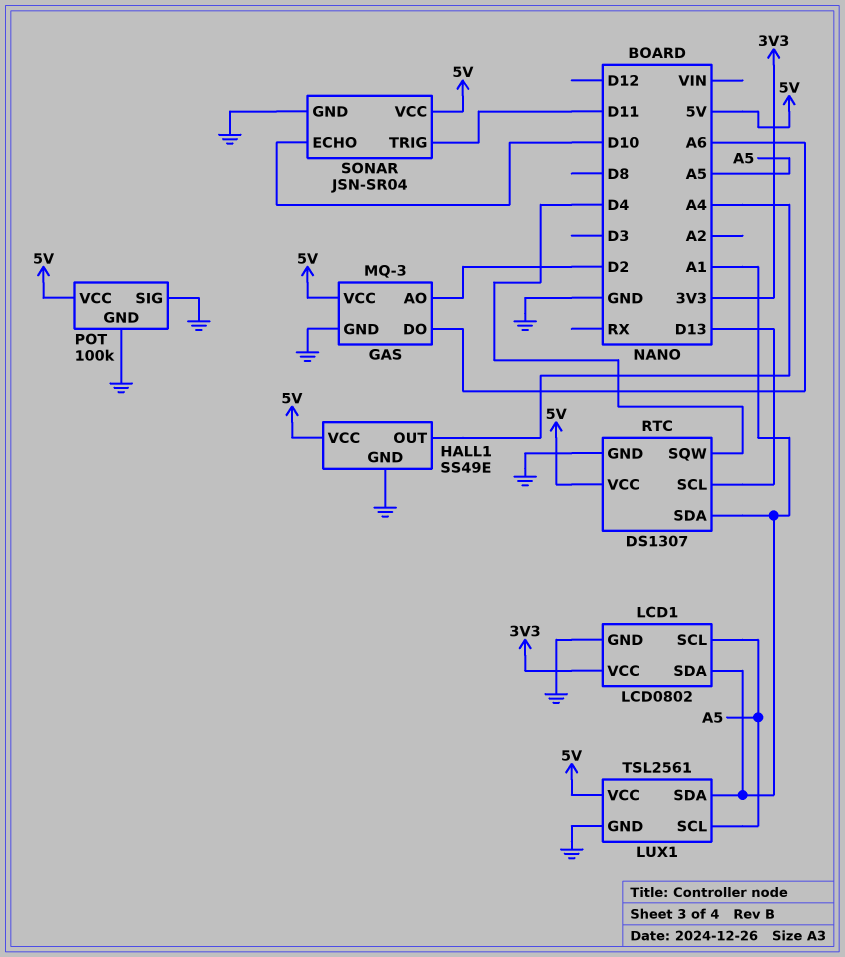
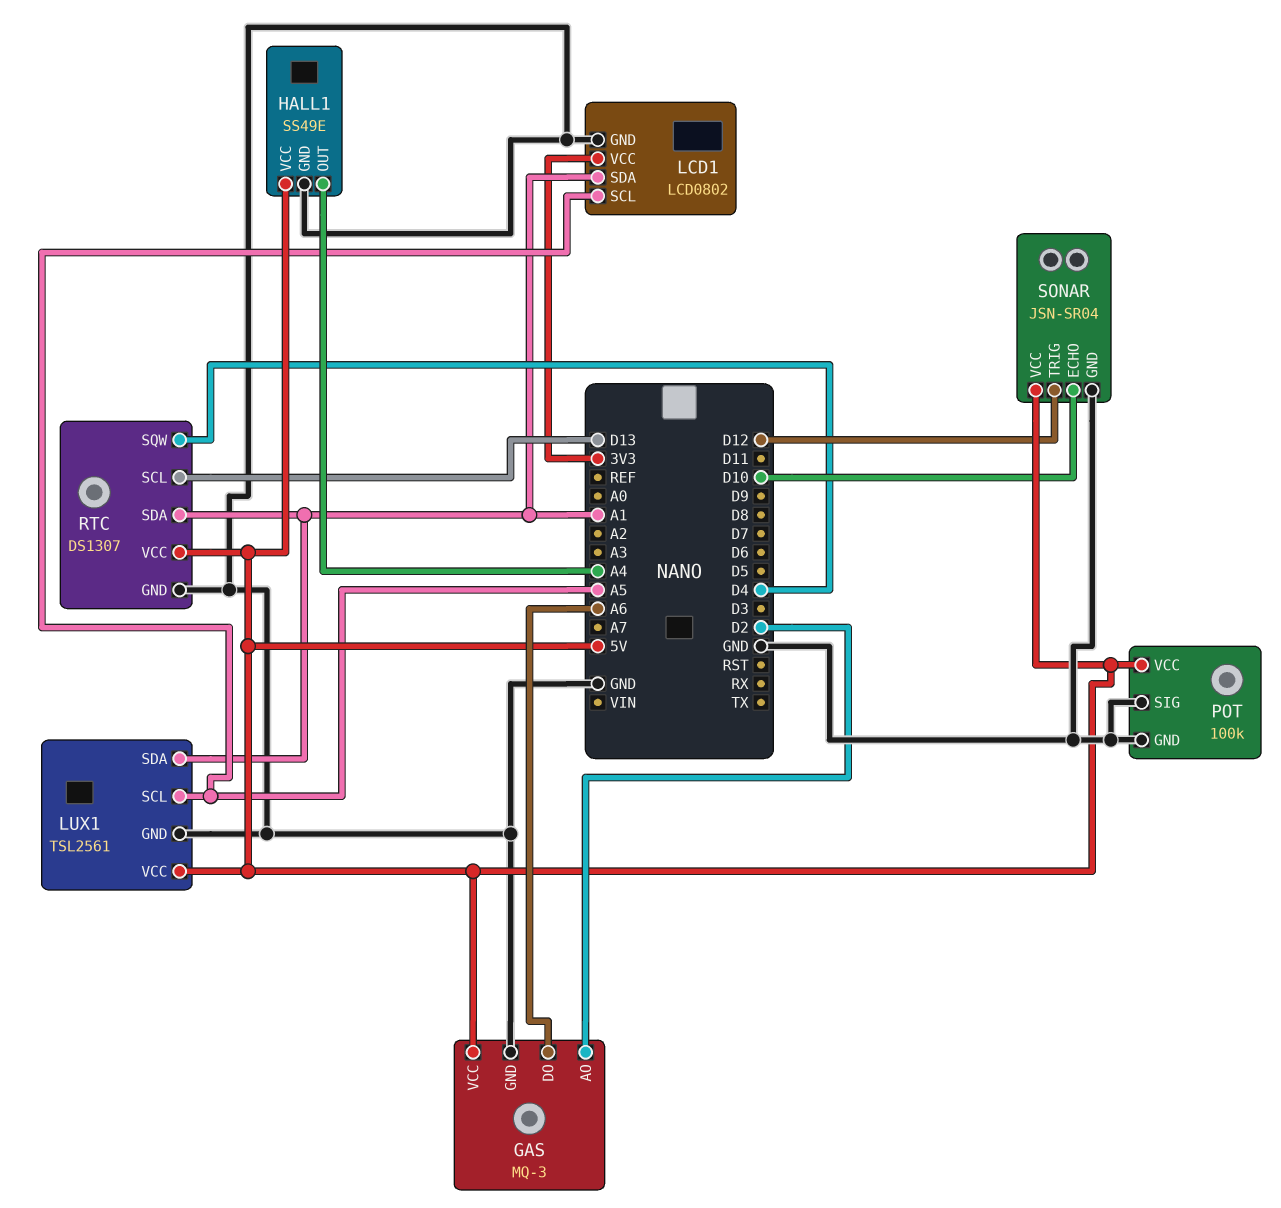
SONAR pin TRIG: D11 -> D12

